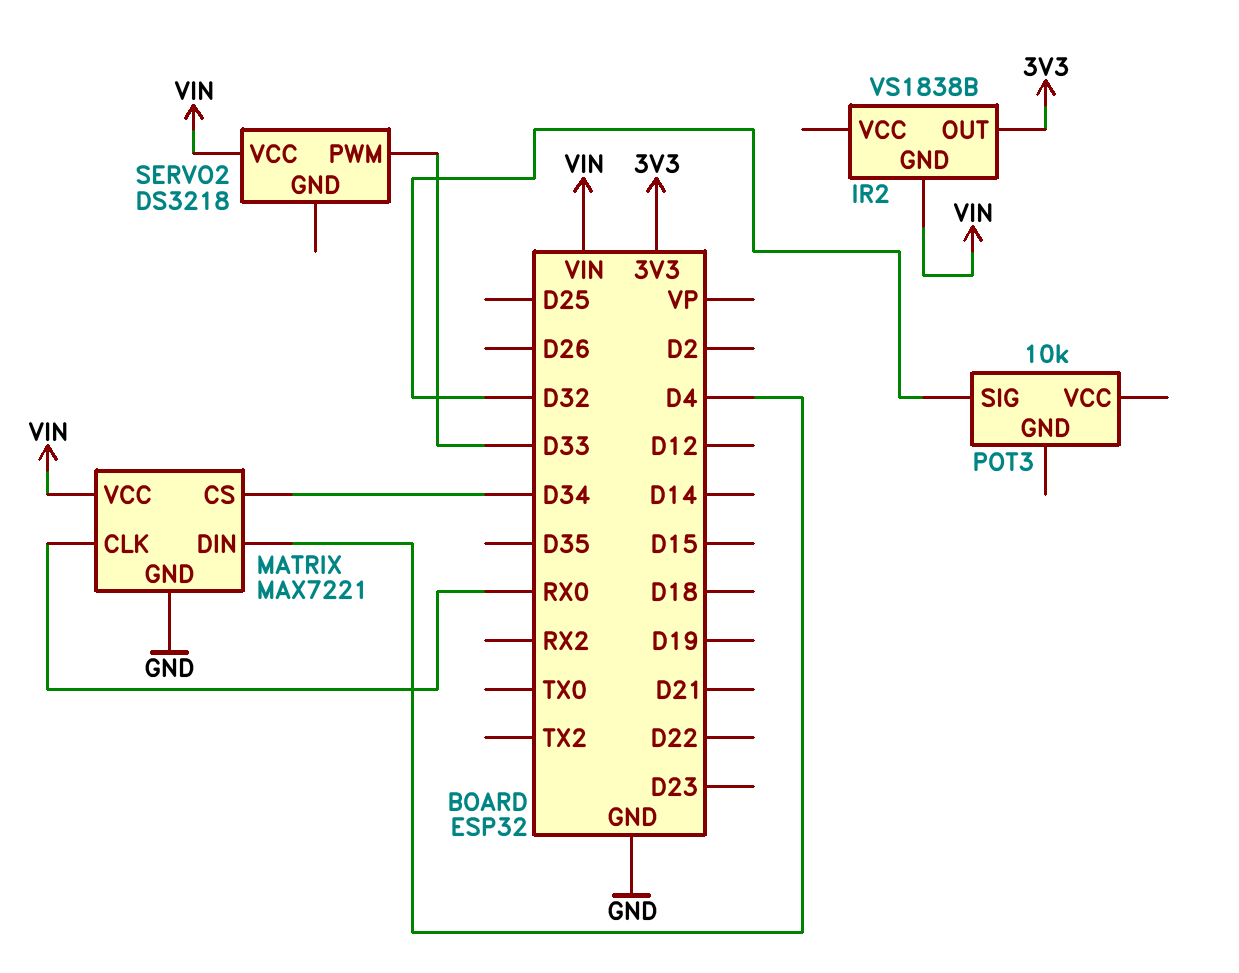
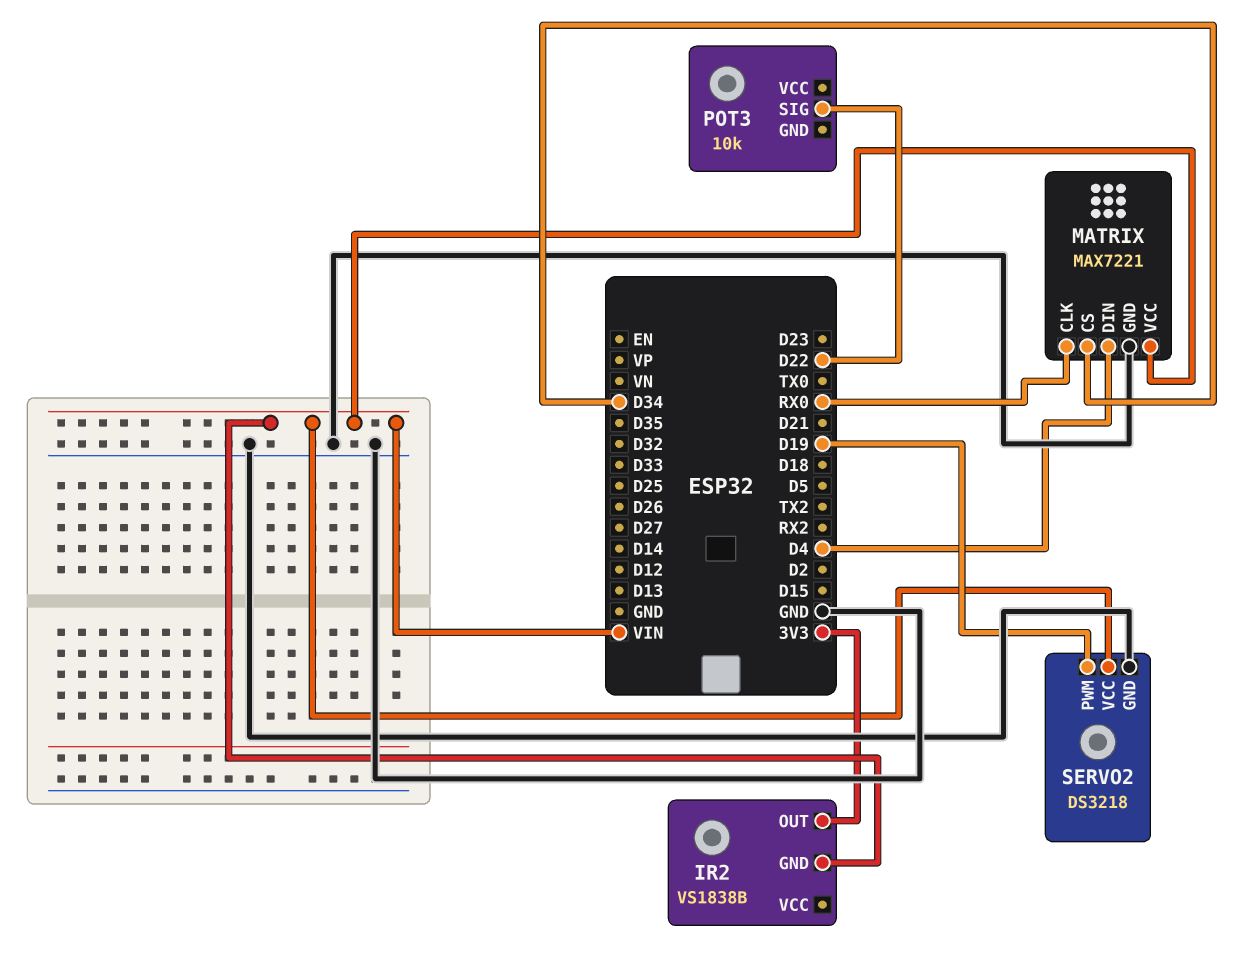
POT3 pin SIG: D32 -> D22
SERVO2 pin GND: none -> GND
SERVO2 pin PWM: D33 -> D19

